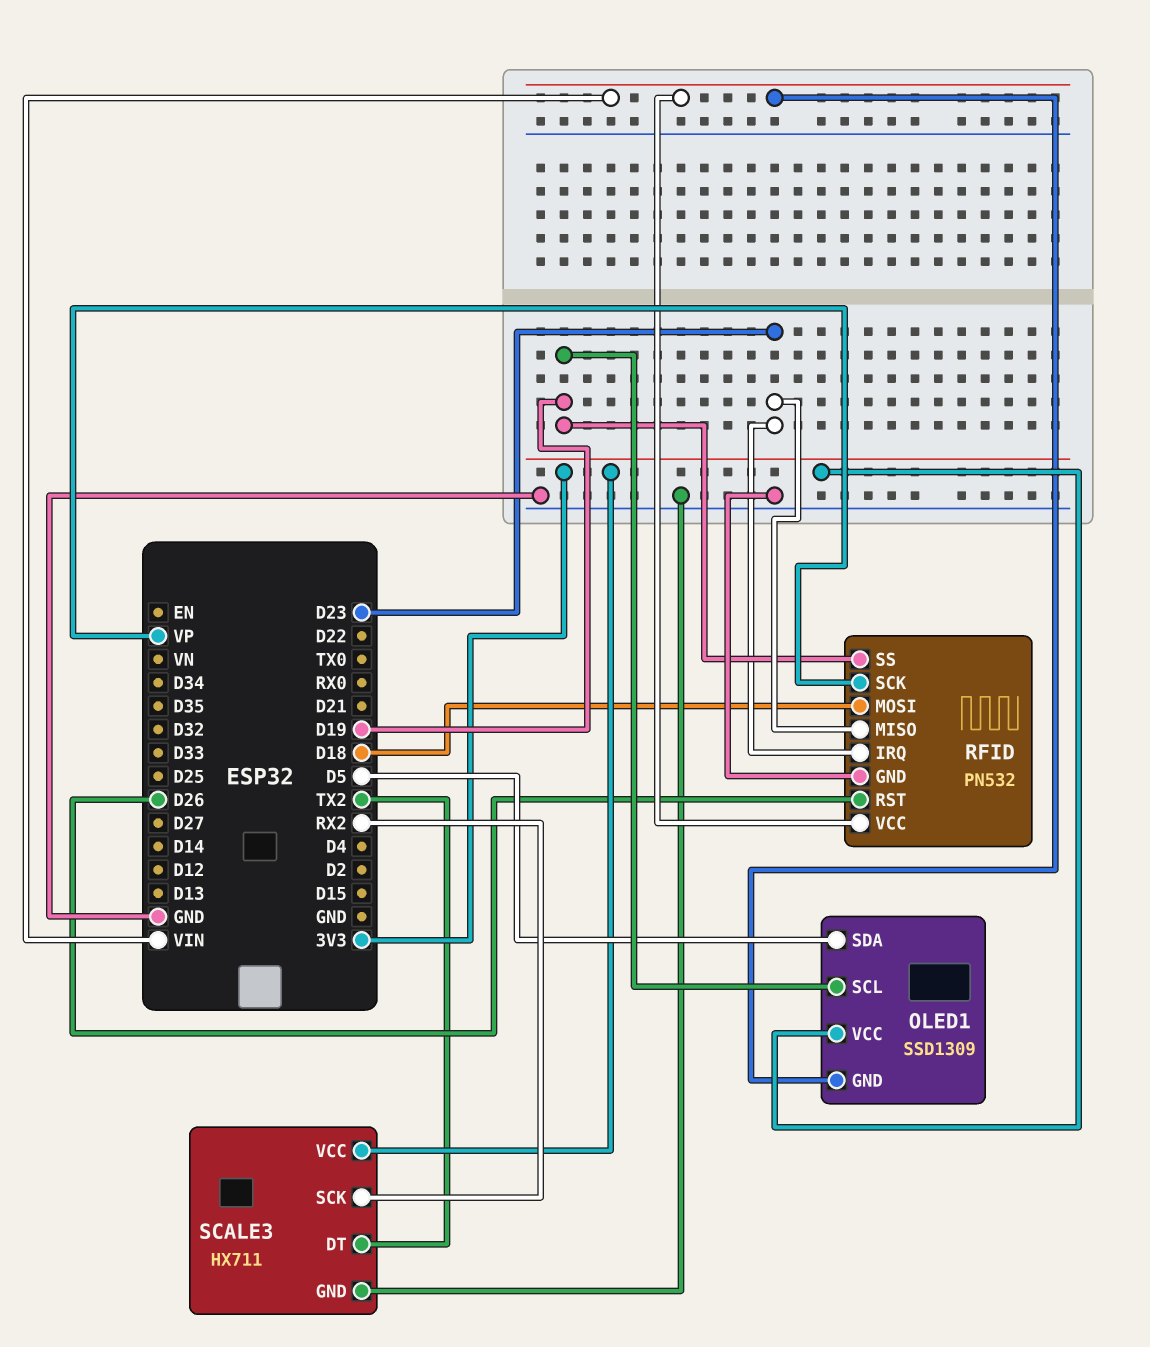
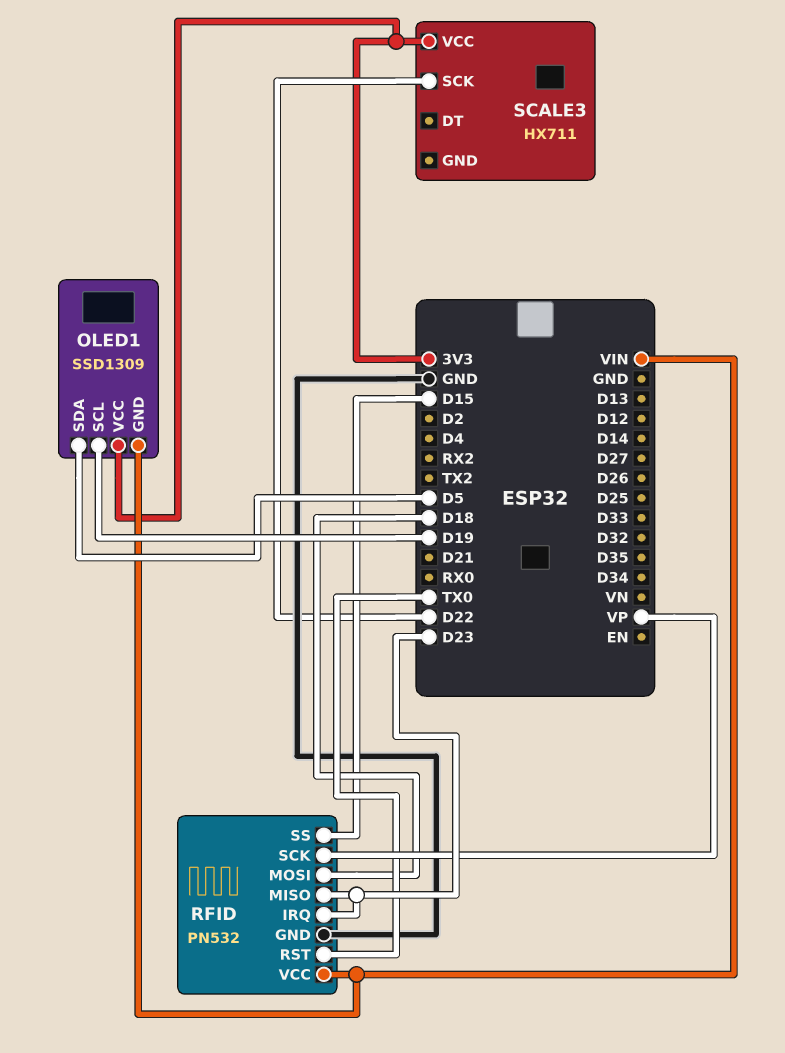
RFID pin RST: D26 -> TX0
RFID pin SS: D19 -> D15
SCALE3 pin DT: TX2 -> none
SCALE3 pin GND: GND -> none
SCALE3 pin SCK: RX2 -> D22

